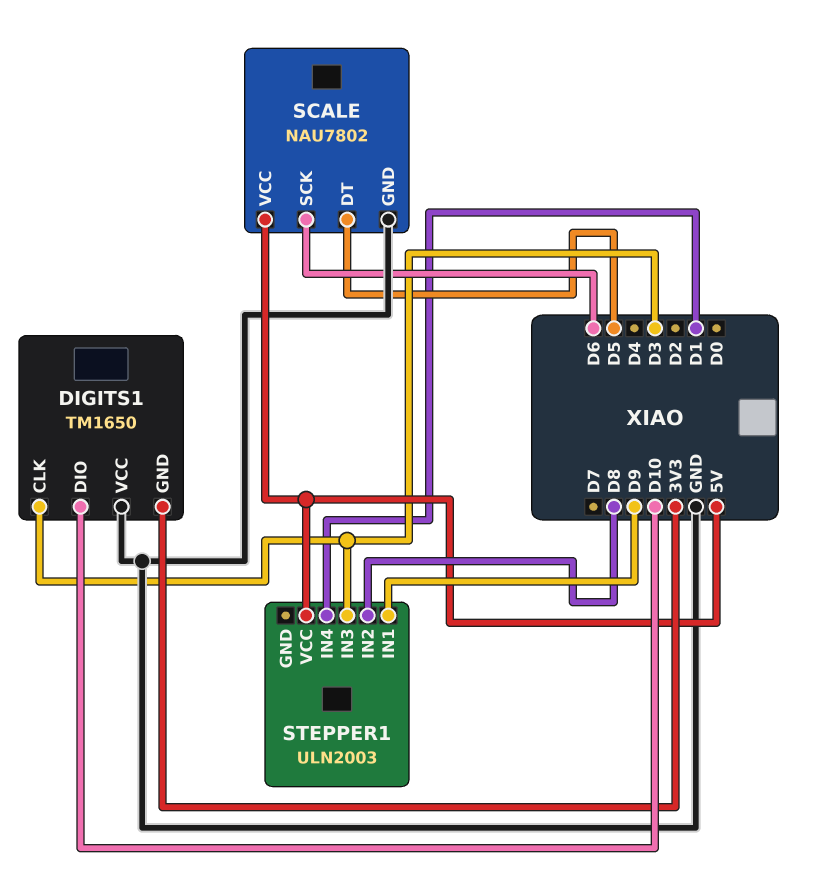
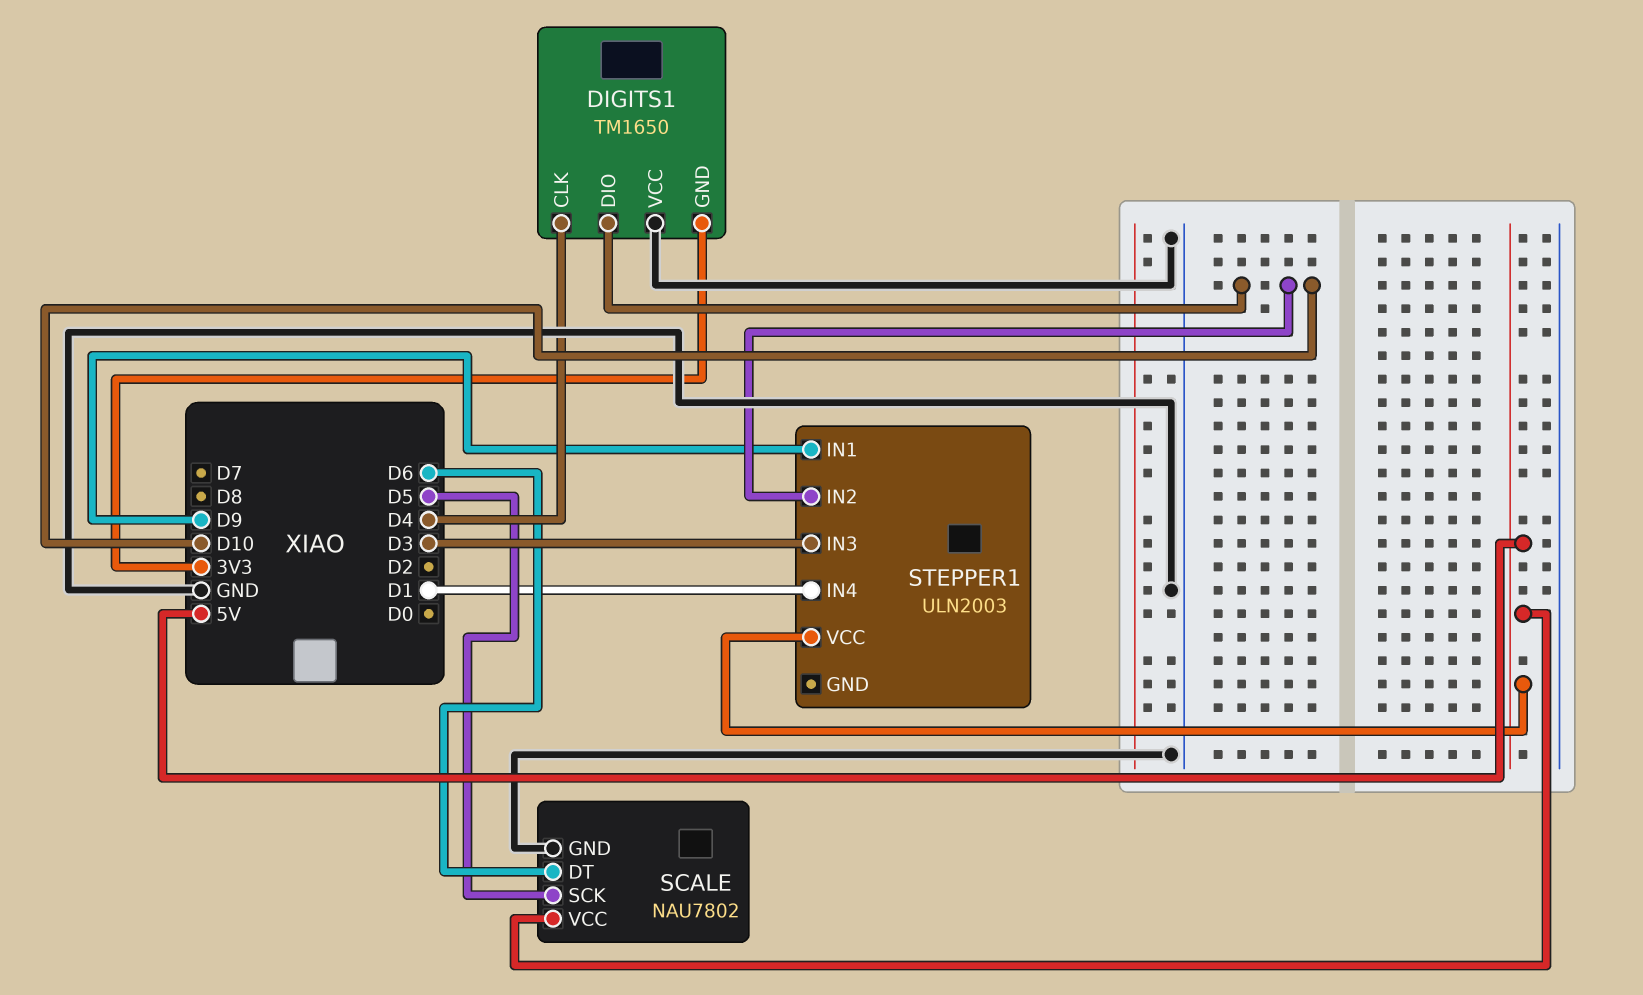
DIGITS1 pin CLK: D3 -> D4
SCALE pin DT: D5 -> D6
SCALE pin SCK: D6 -> D5
STEPPER1 pin IN2: D8 -> D10

